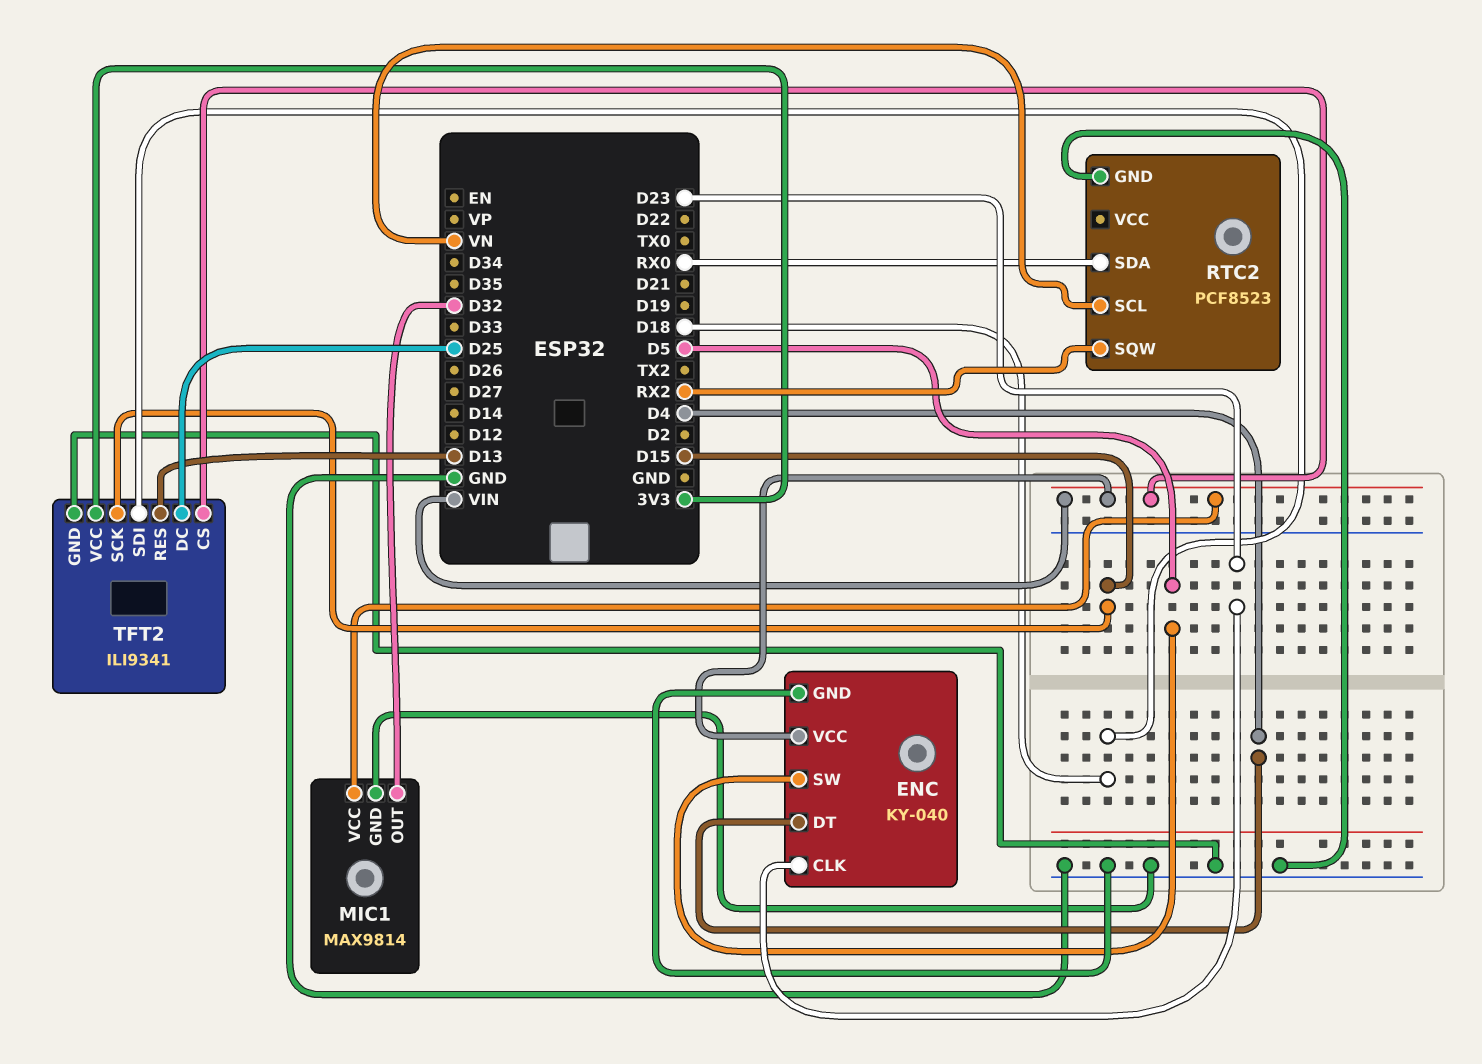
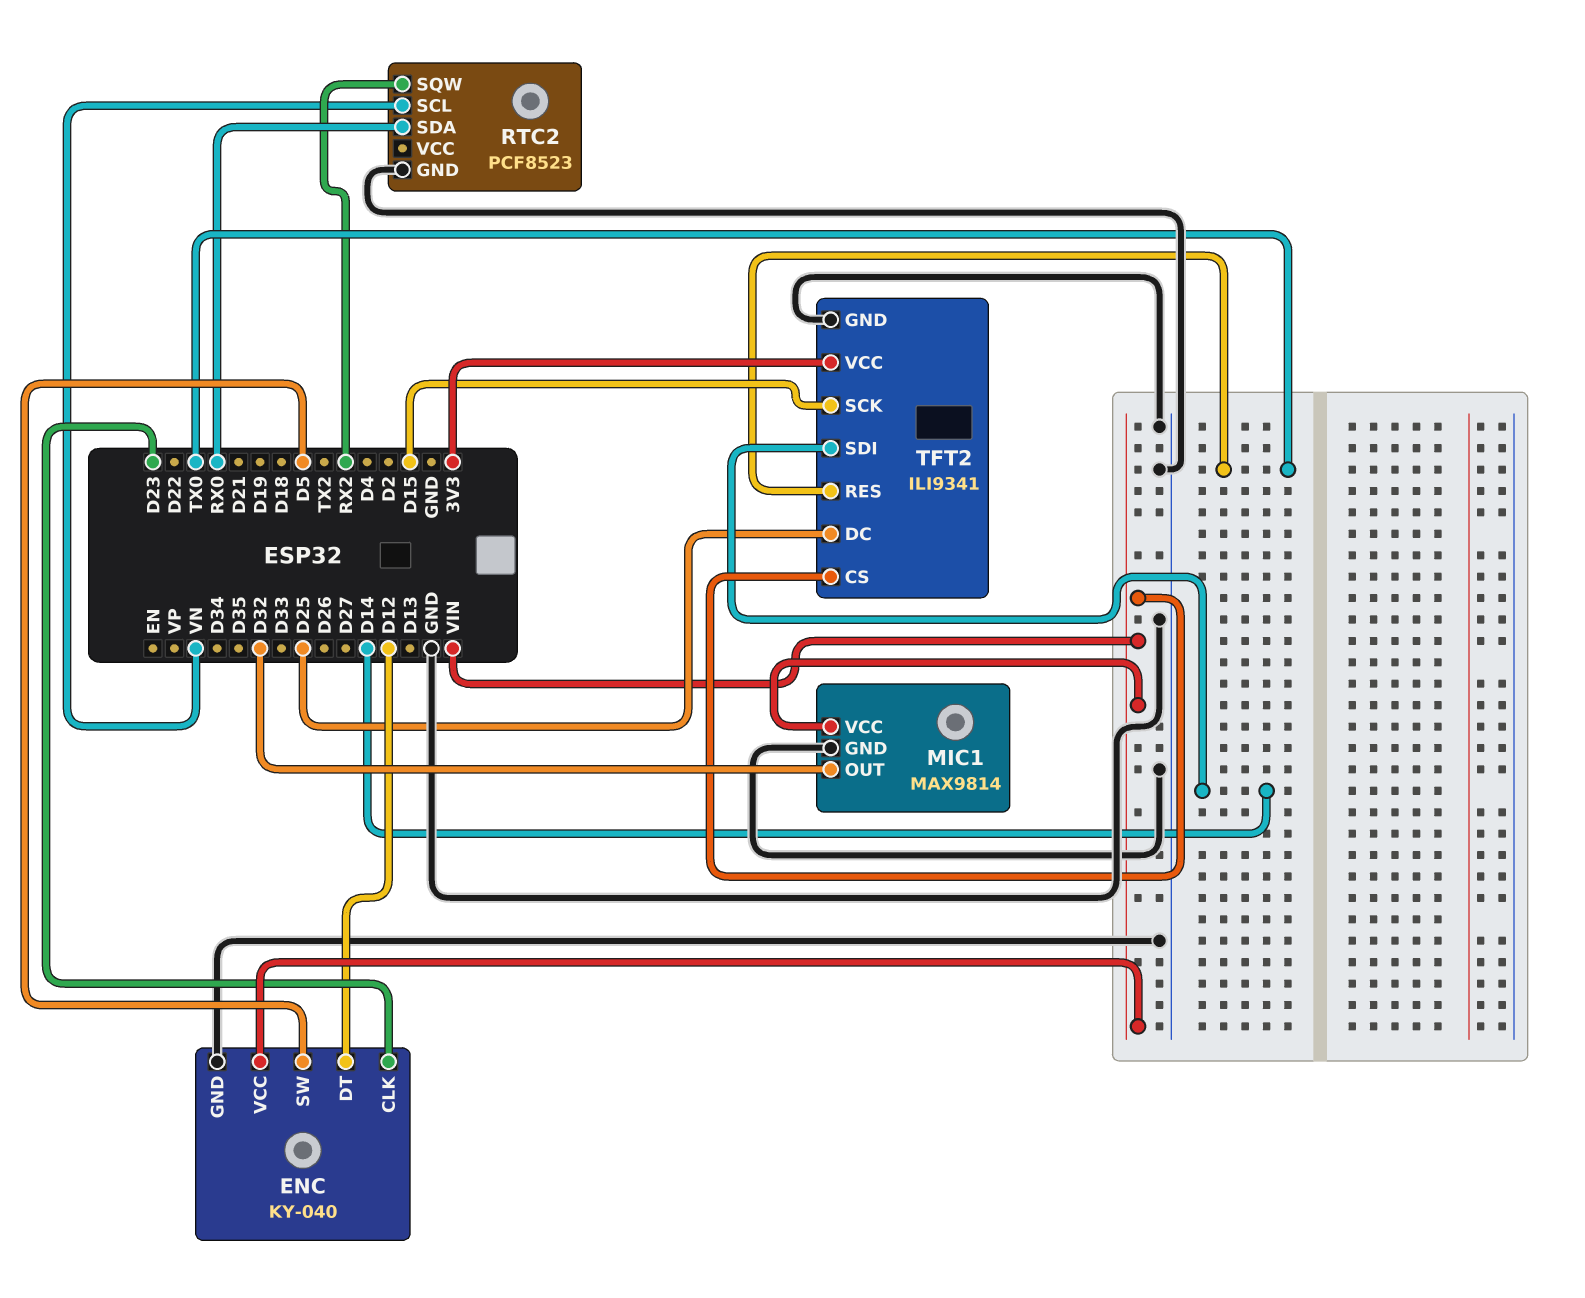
ENC pin DT: D4 -> D12
TFT2 pin RES: D13 -> TX0
TFT2 pin SDI: D18 -> D14

